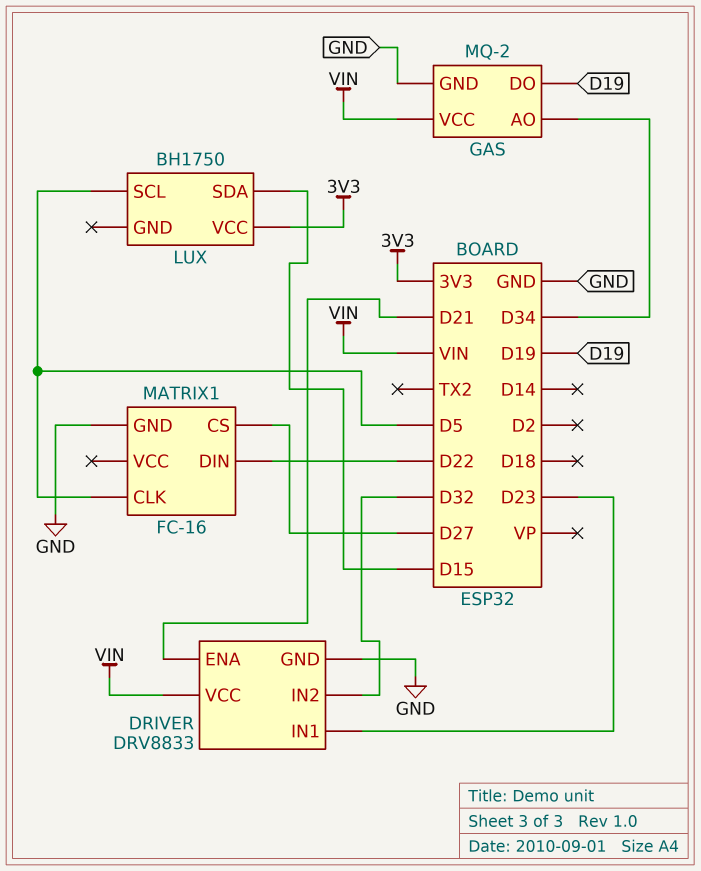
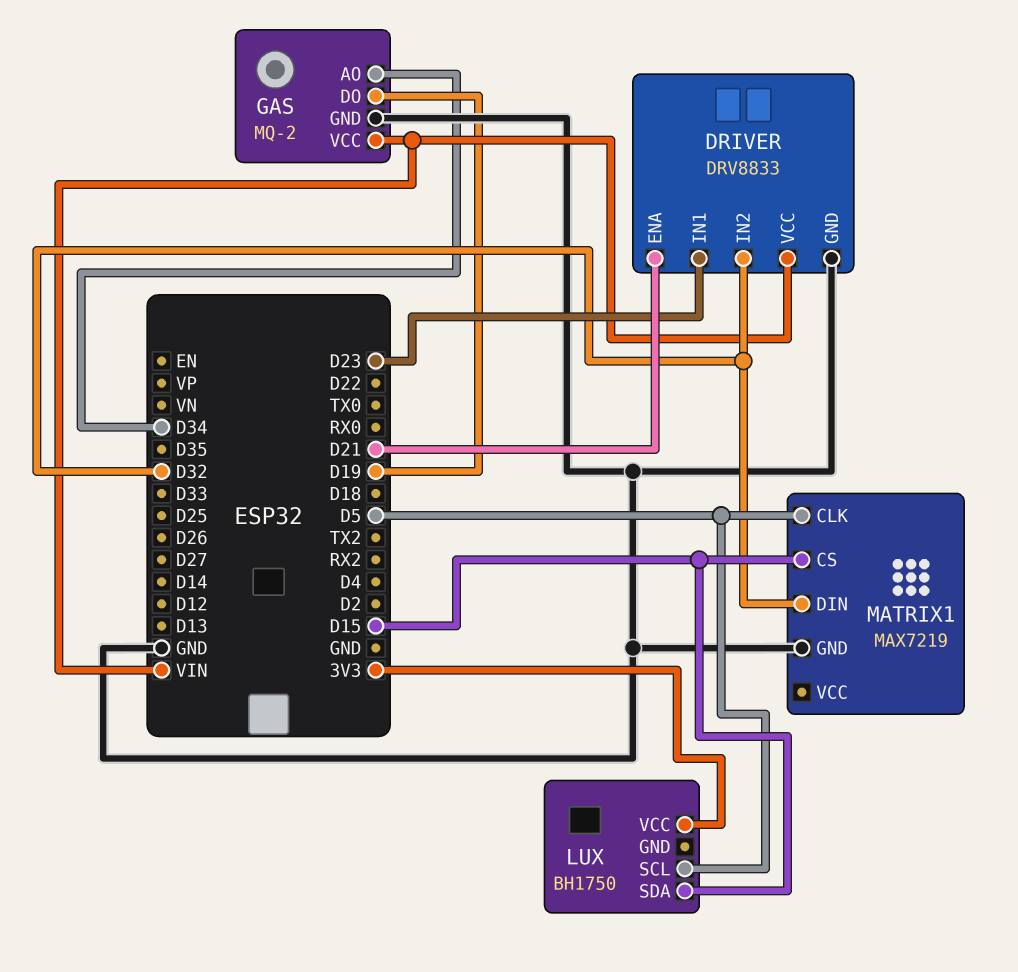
MATRIX1: FC-16 -> MAX7219
MATRIX1 pin CS: D27 -> D15
MATRIX1 pin DIN: D22 -> D32

